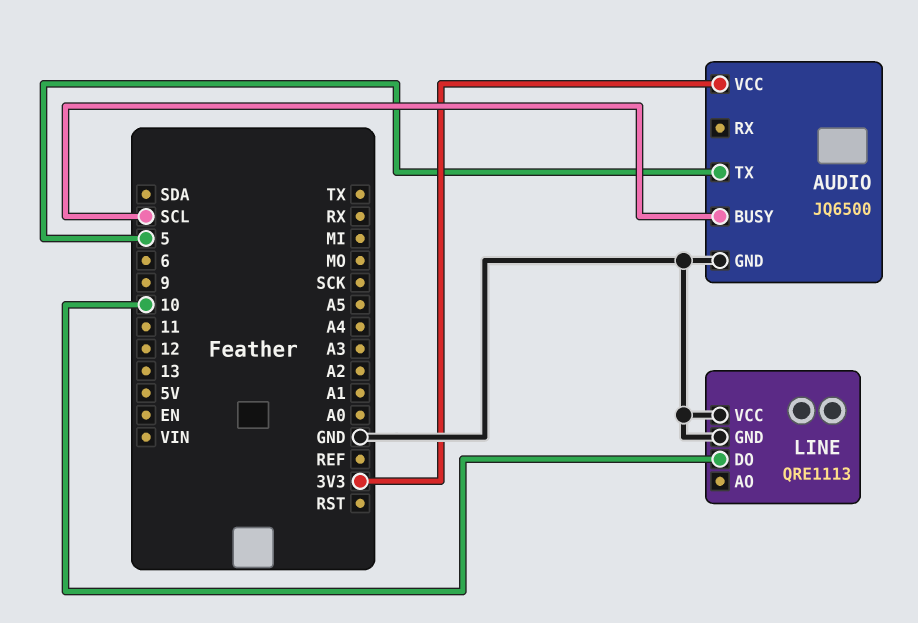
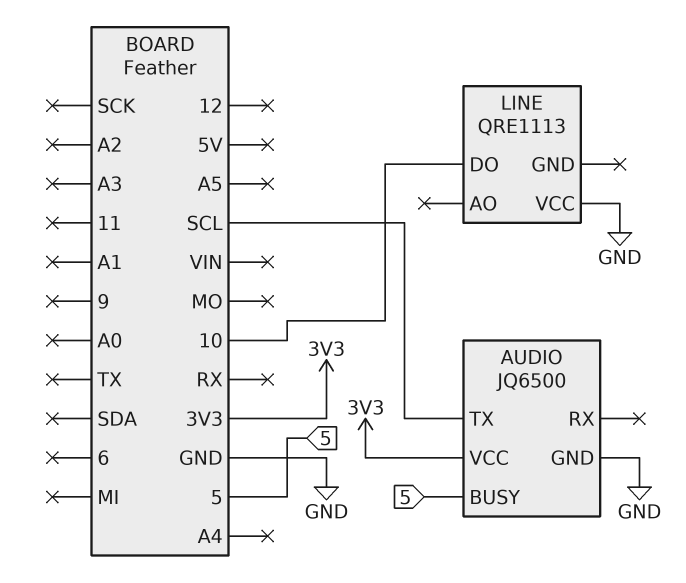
AUDIO pin BUSY: SCL -> 5
AUDIO pin TX: 5 -> SCL
LINE pin GND: GND -> none

